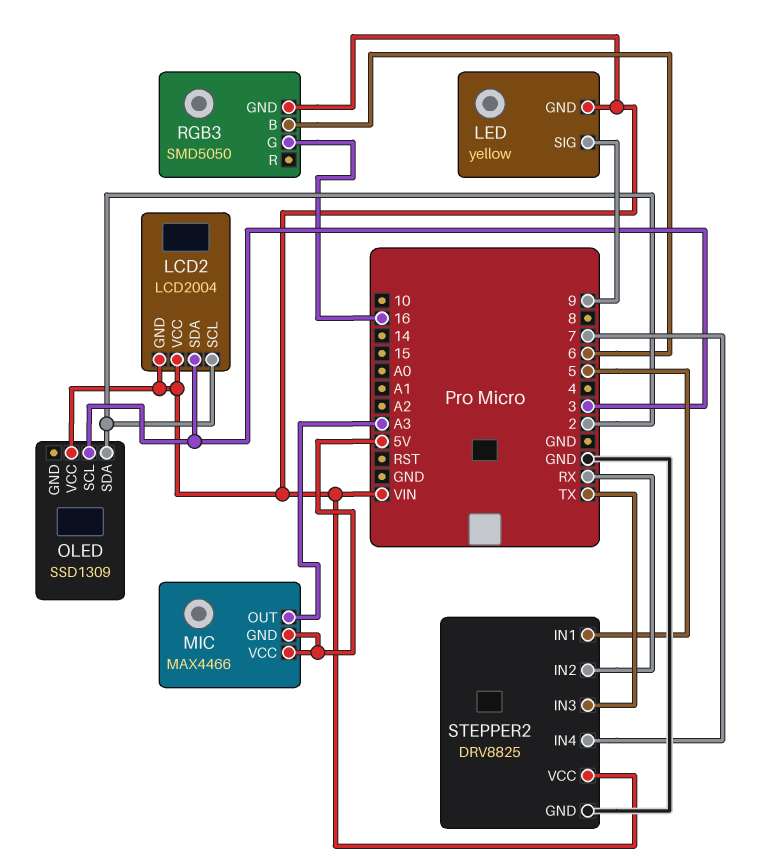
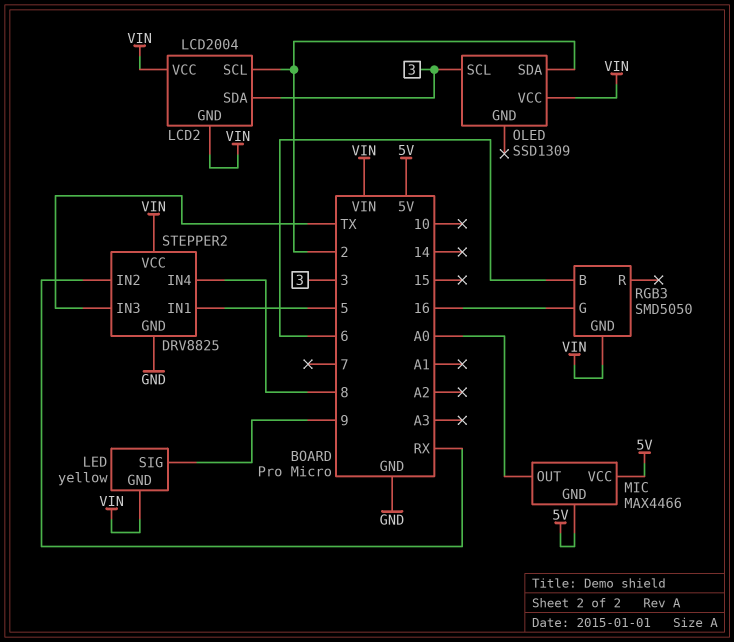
MIC pin OUT: A3 -> A0
STEPPER2 pin IN4: 7 -> 8

